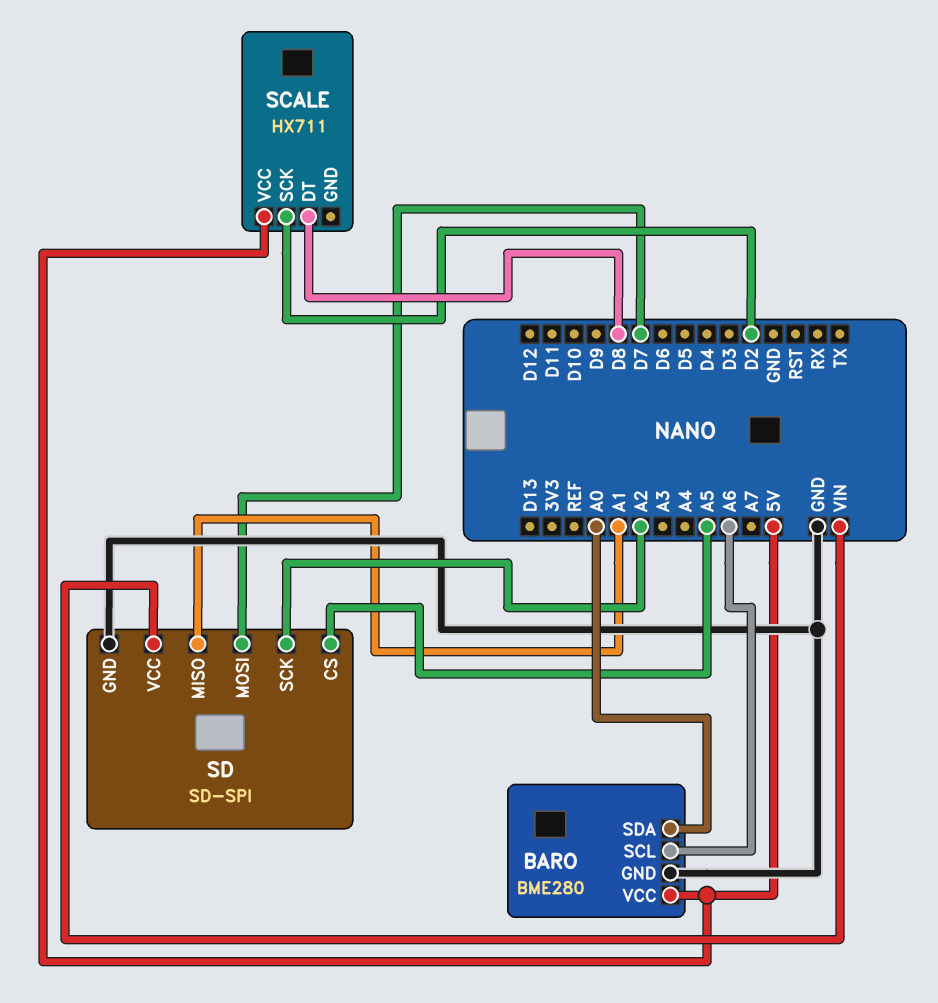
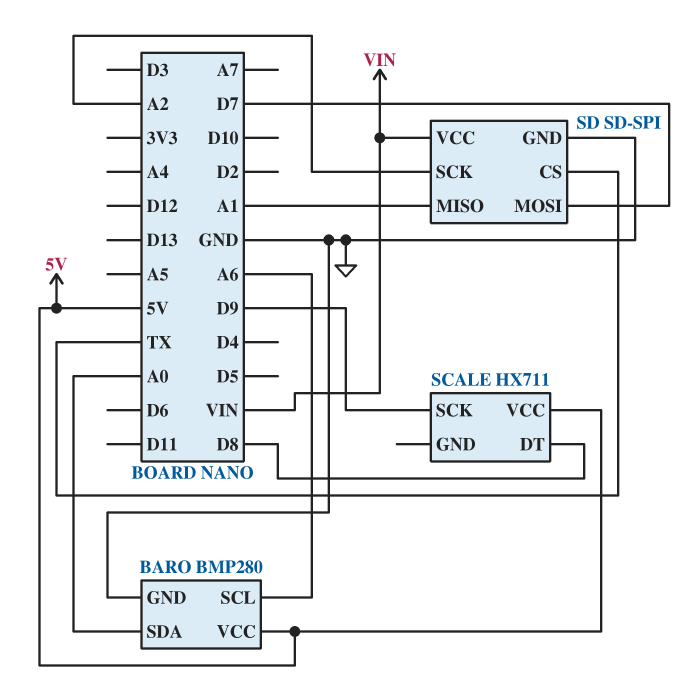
BARO: BME280 -> BMP280
SCALE pin SCK: D2 -> D9
SD pin CS: A5 -> TX

